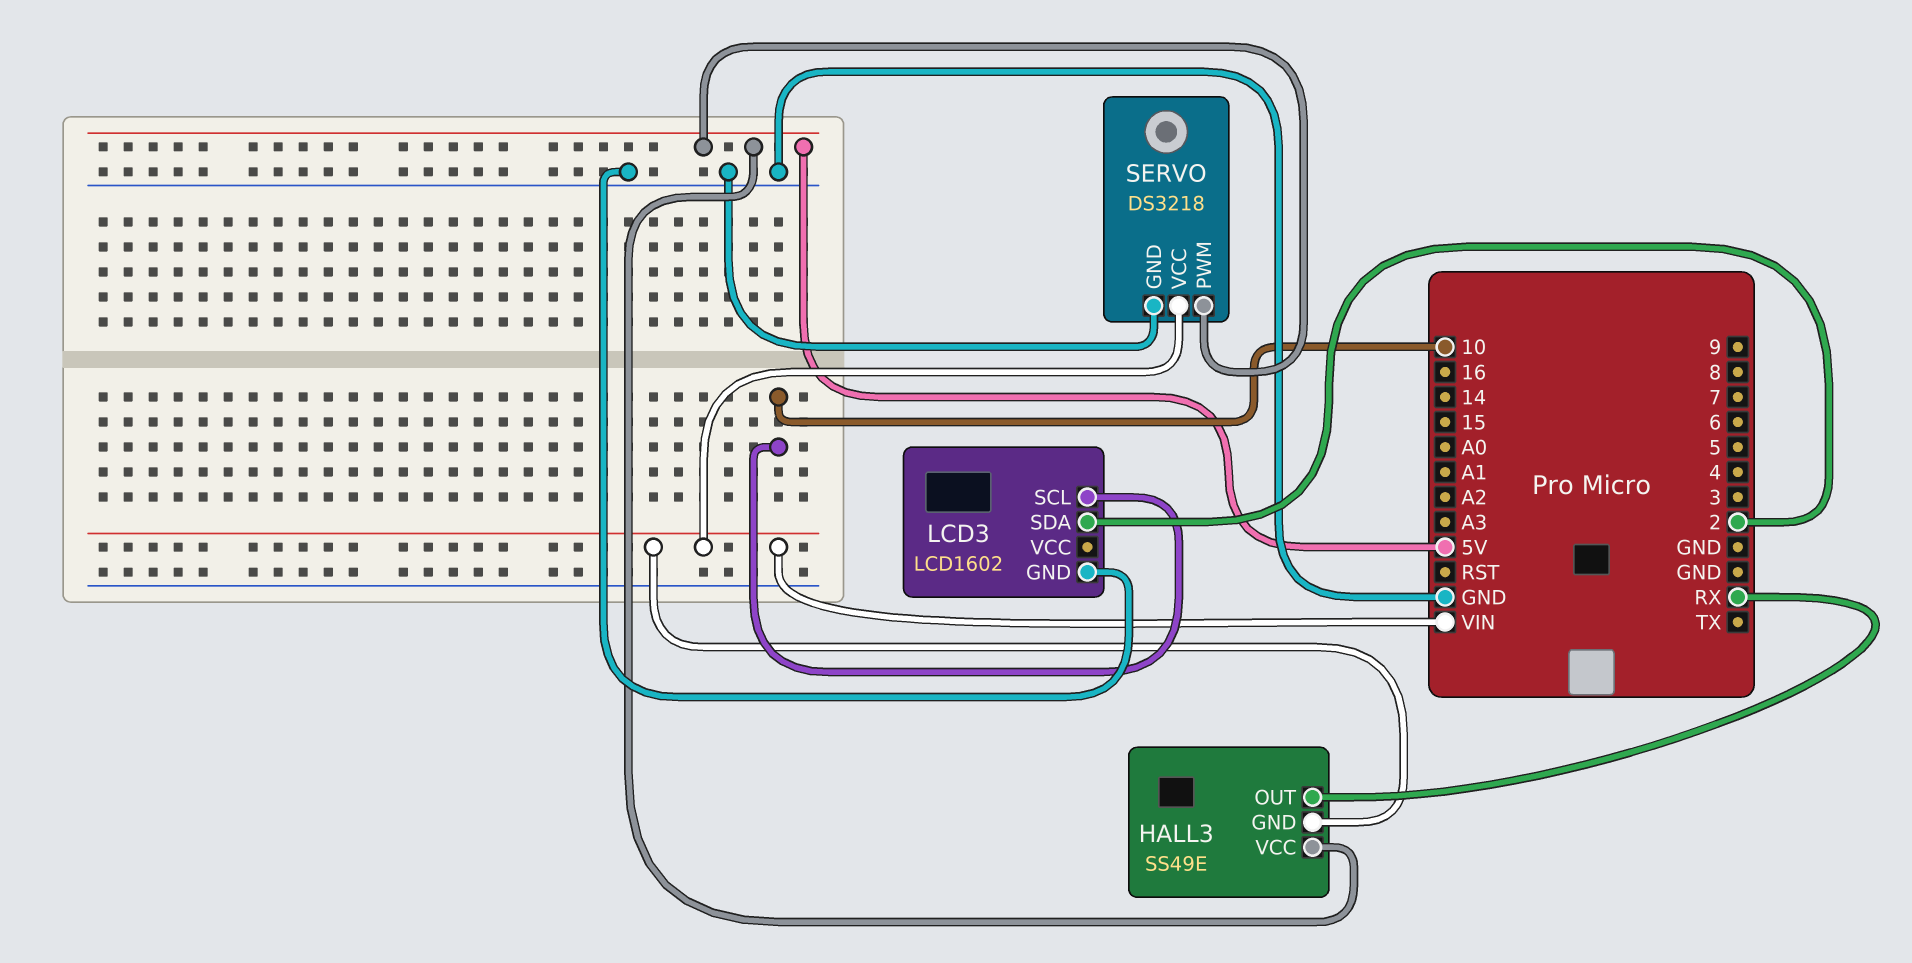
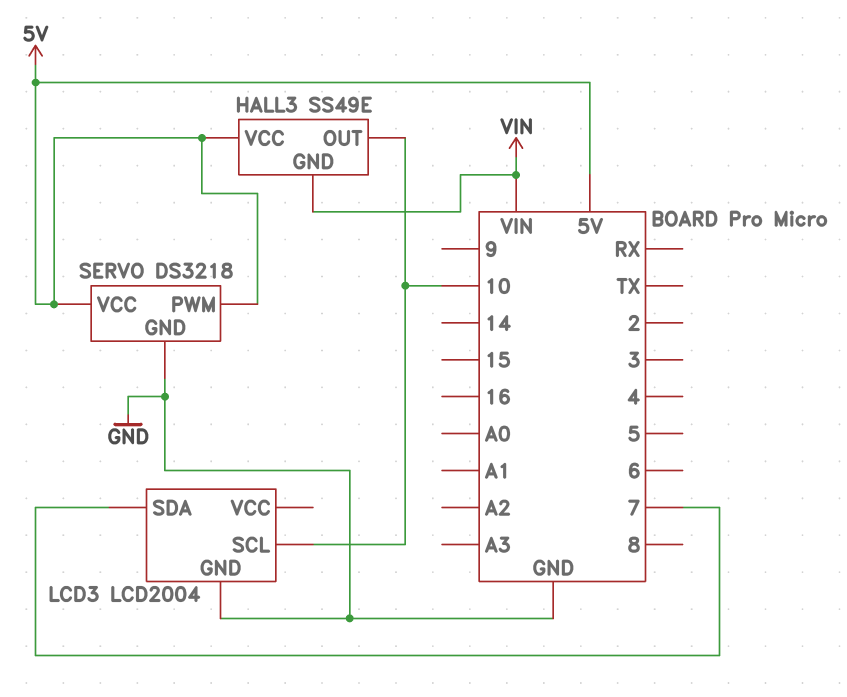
HALL3 pin OUT: RX -> 10
LCD3: LCD1602 -> LCD2004
LCD3 pin SDA: 2 -> 7
SERVO pin VCC: VIN -> 5V

